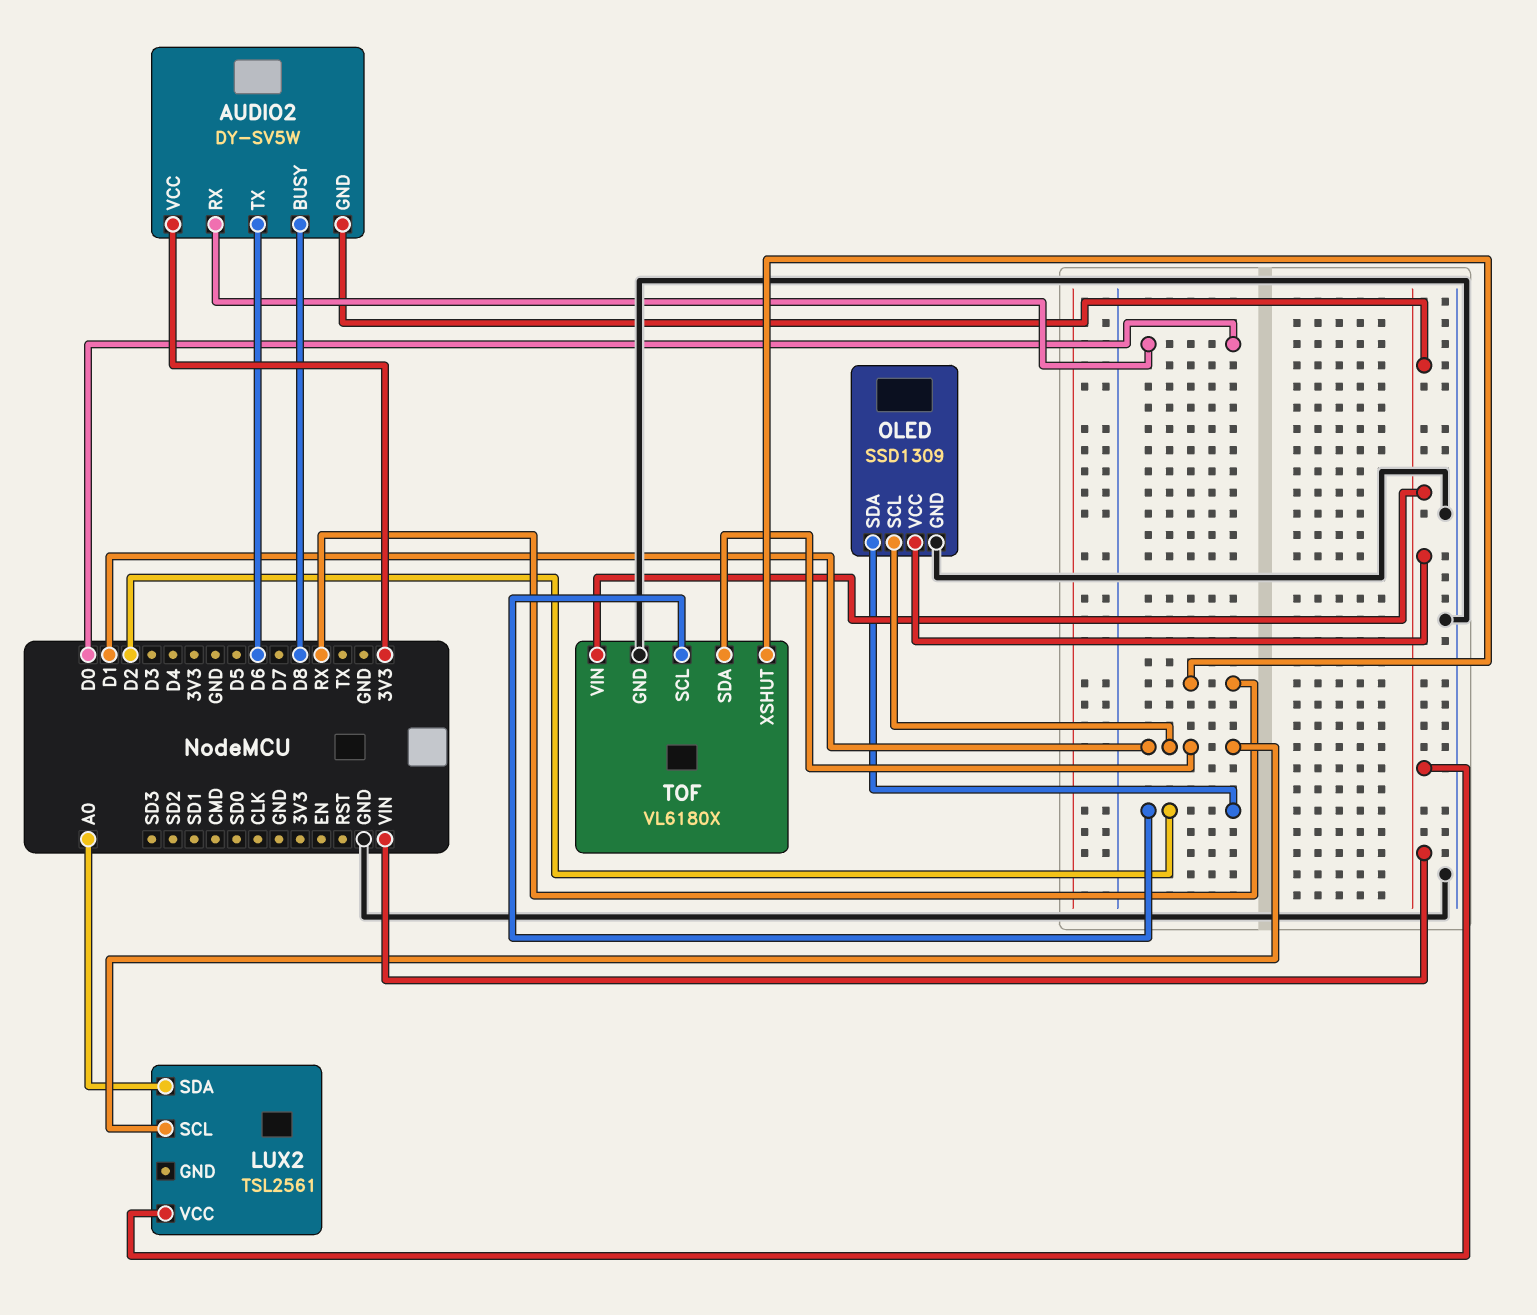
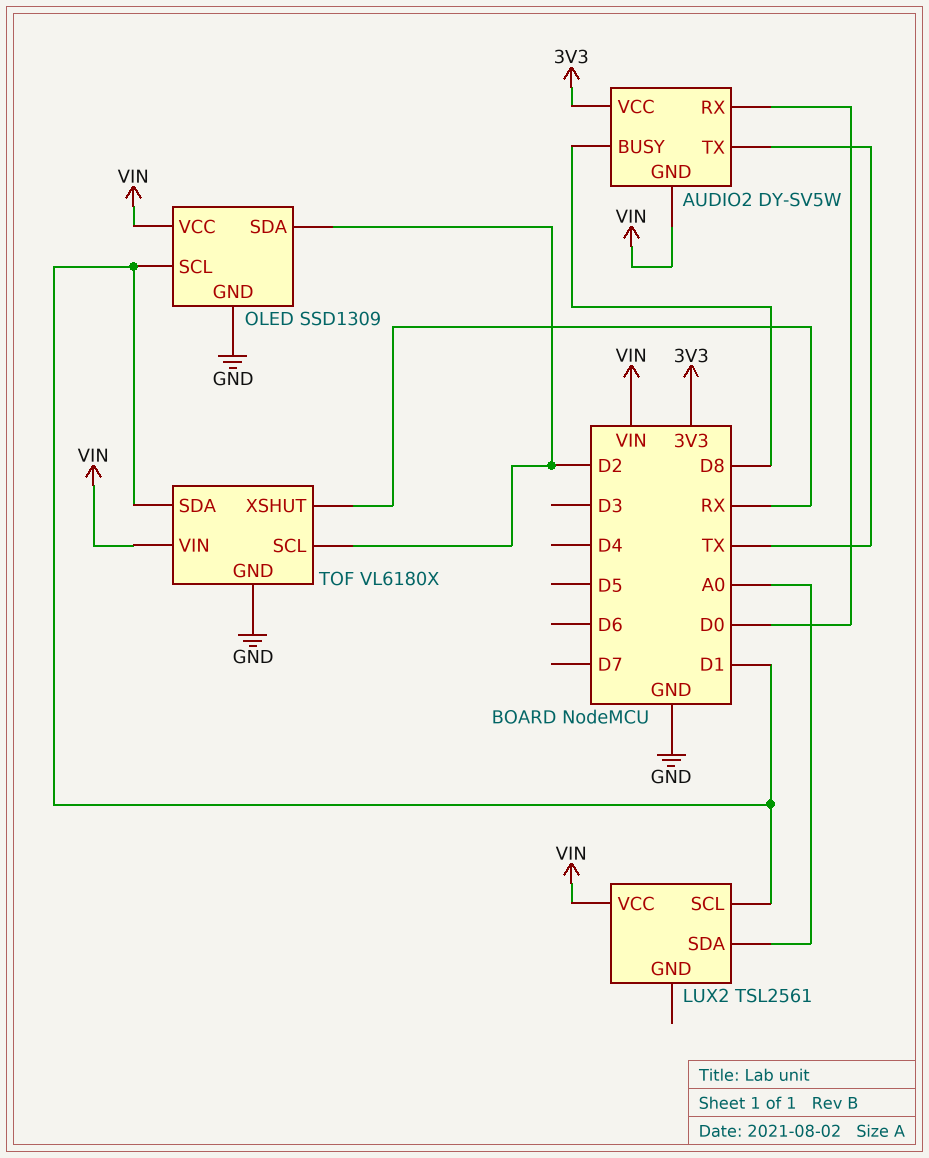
AUDIO2 pin TX: D6 -> TX

